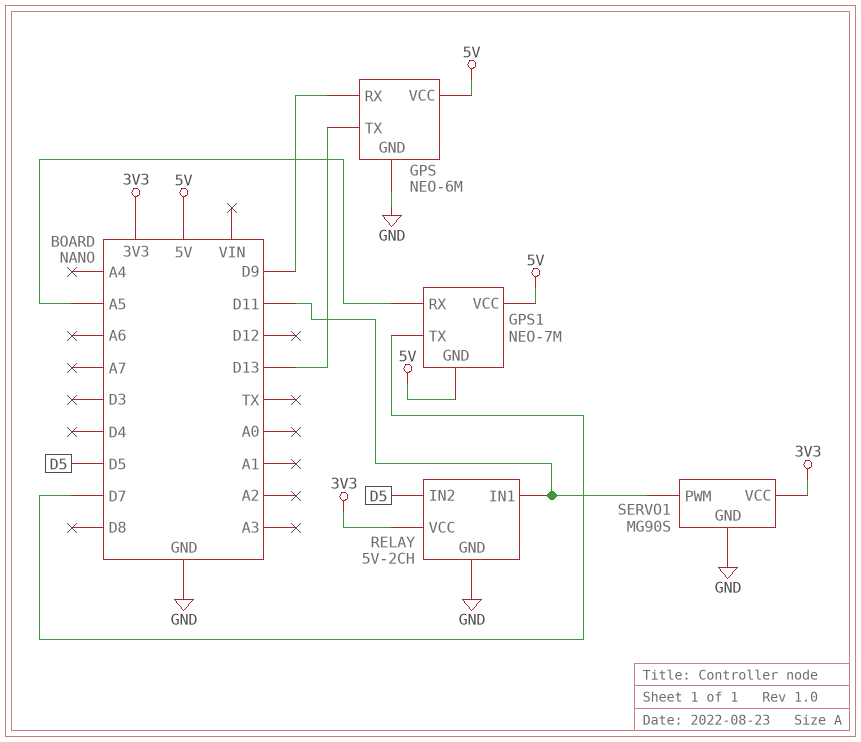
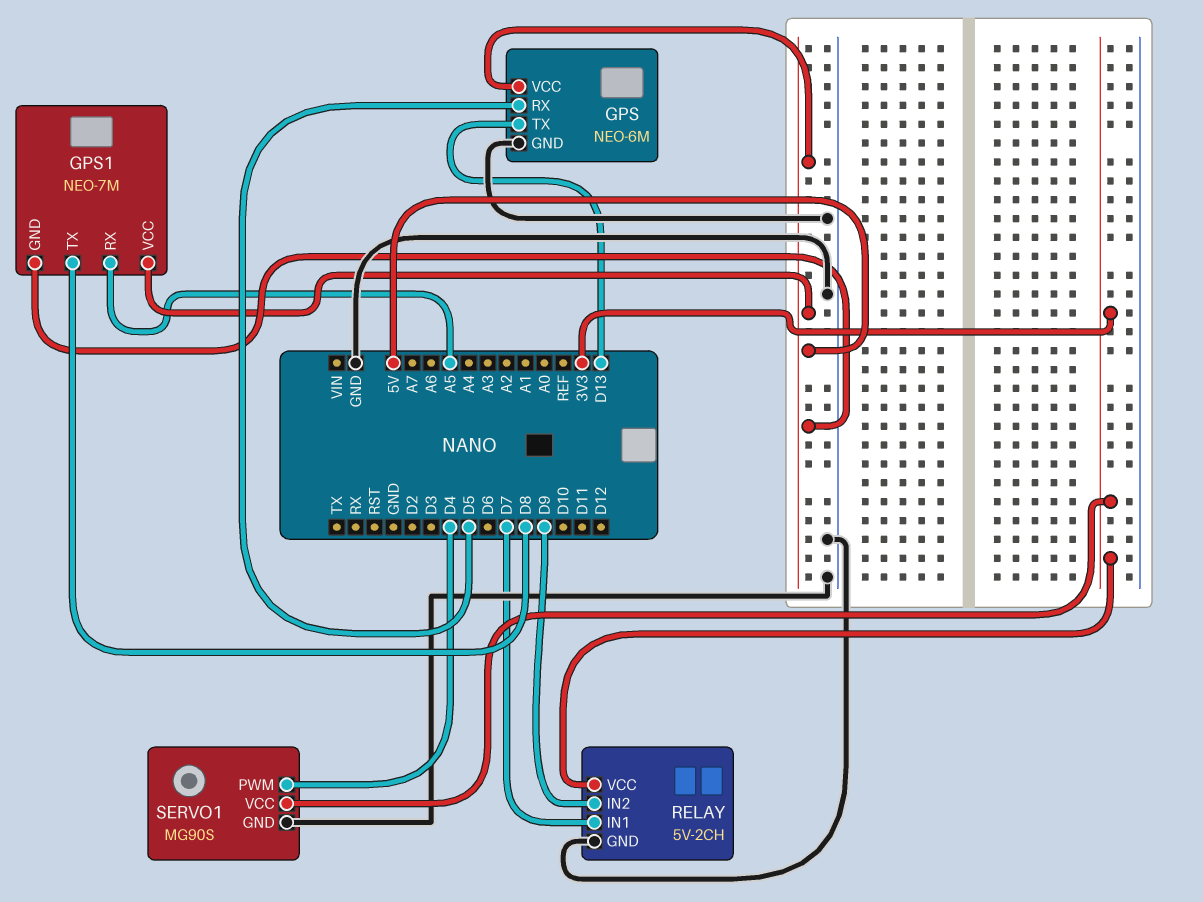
GPS pin RX: D9 -> D5
GPS1 pin TX: D7 -> D8
RELAY pin IN1: D11 -> D7
RELAY pin IN2: D5 -> D9
SERVO1 pin PWM: D11 -> D4

